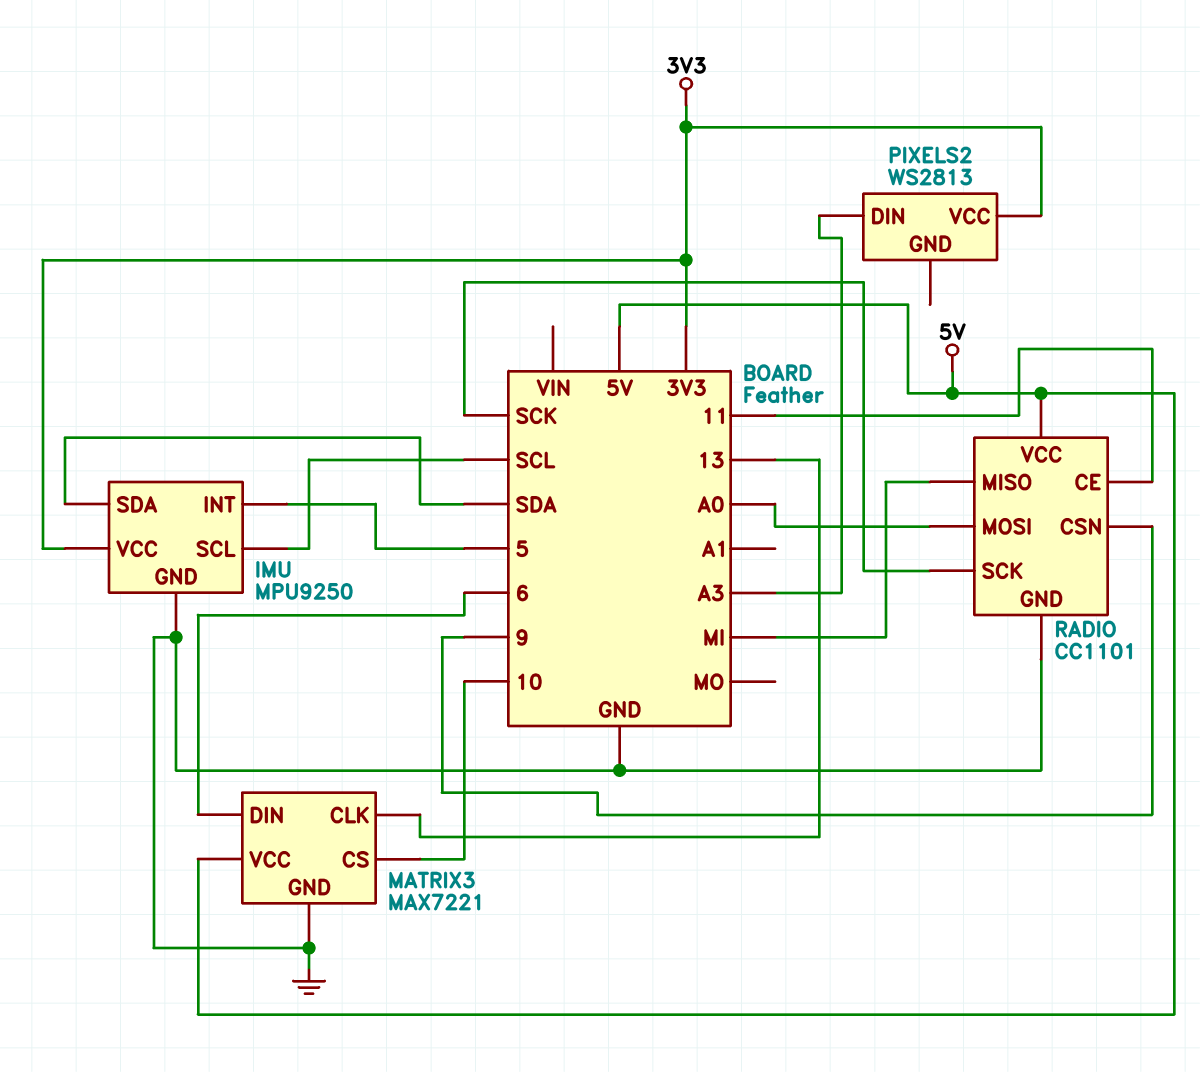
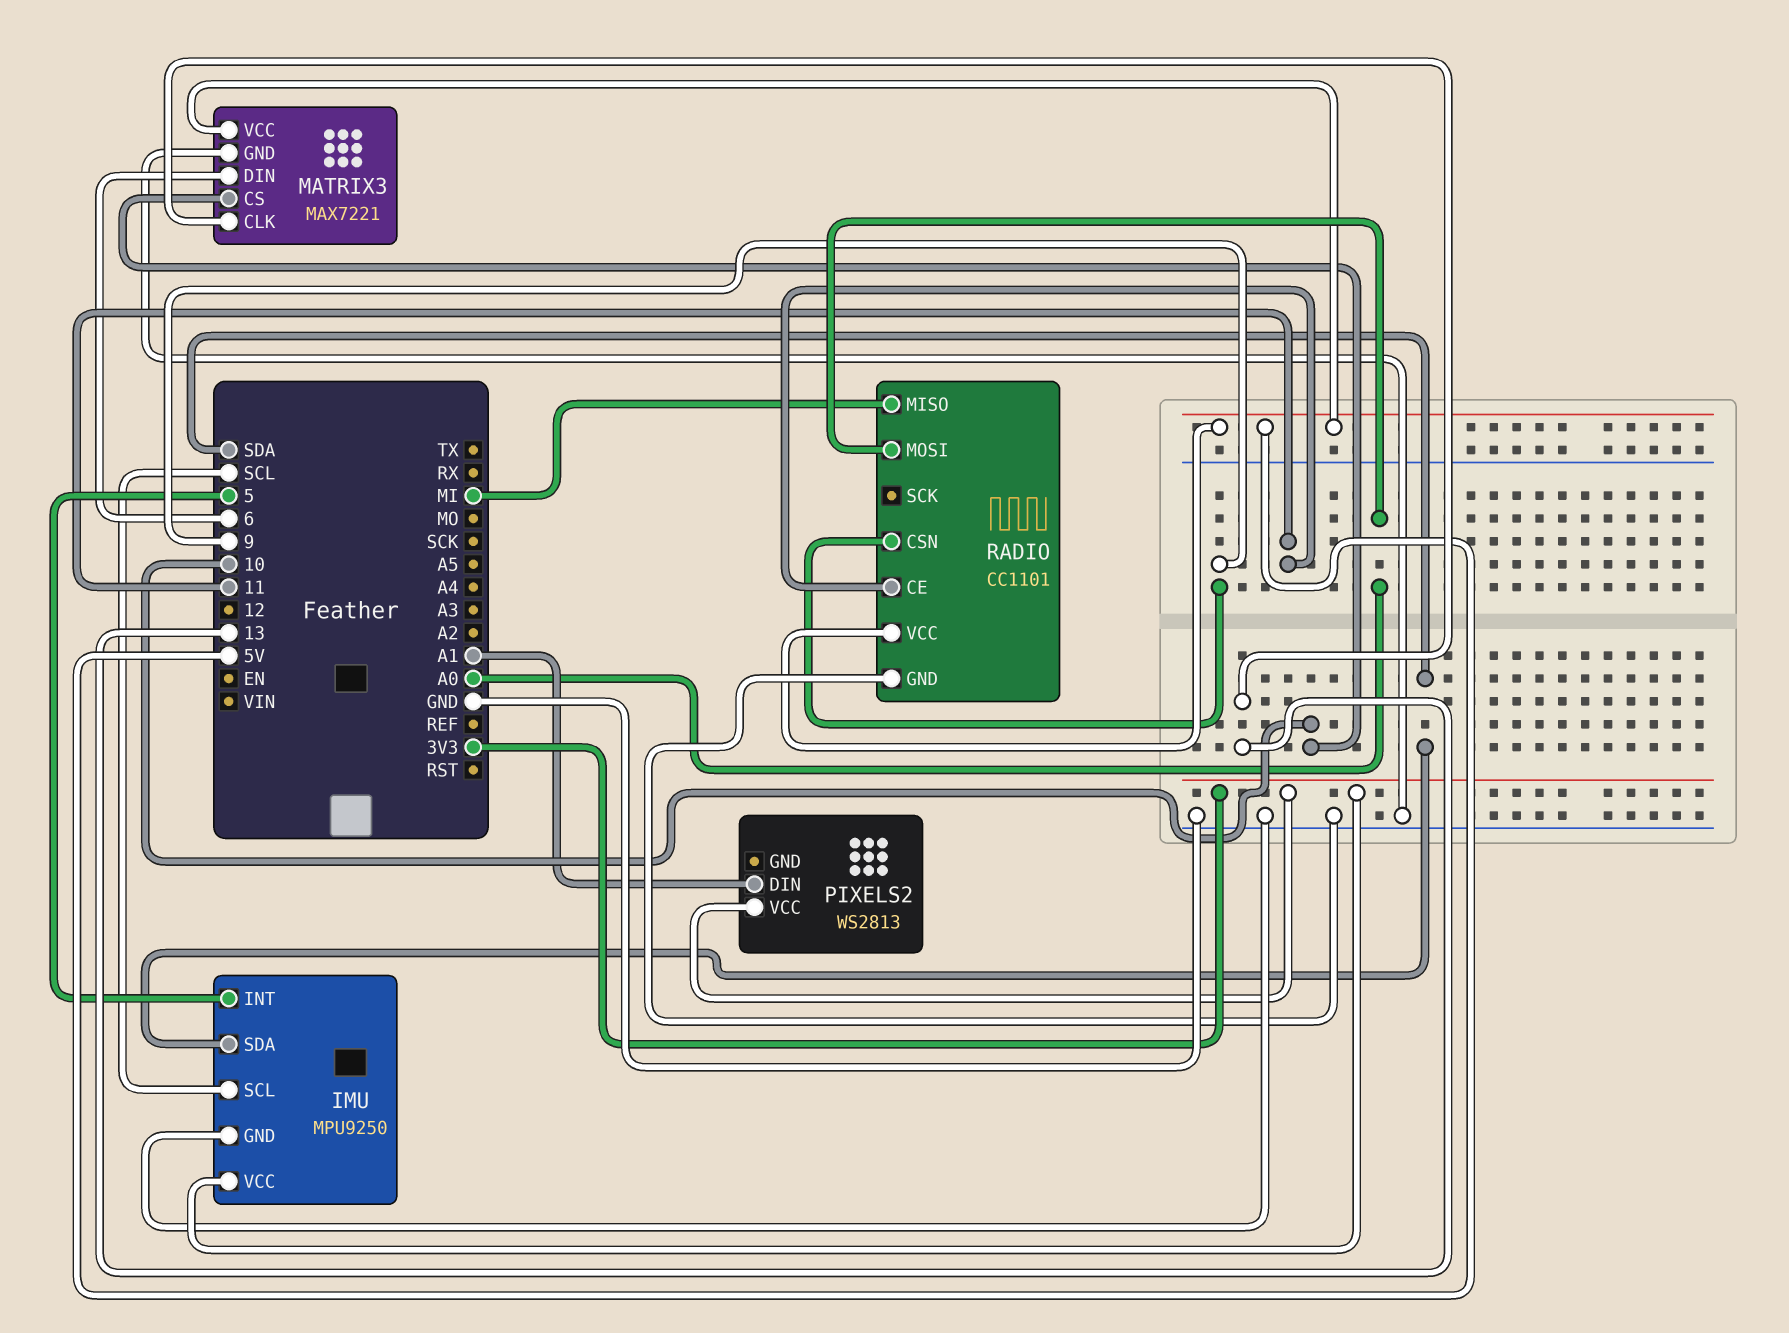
PIXELS2 pin DIN: A3 -> A1
RADIO pin SCK: SCK -> none

